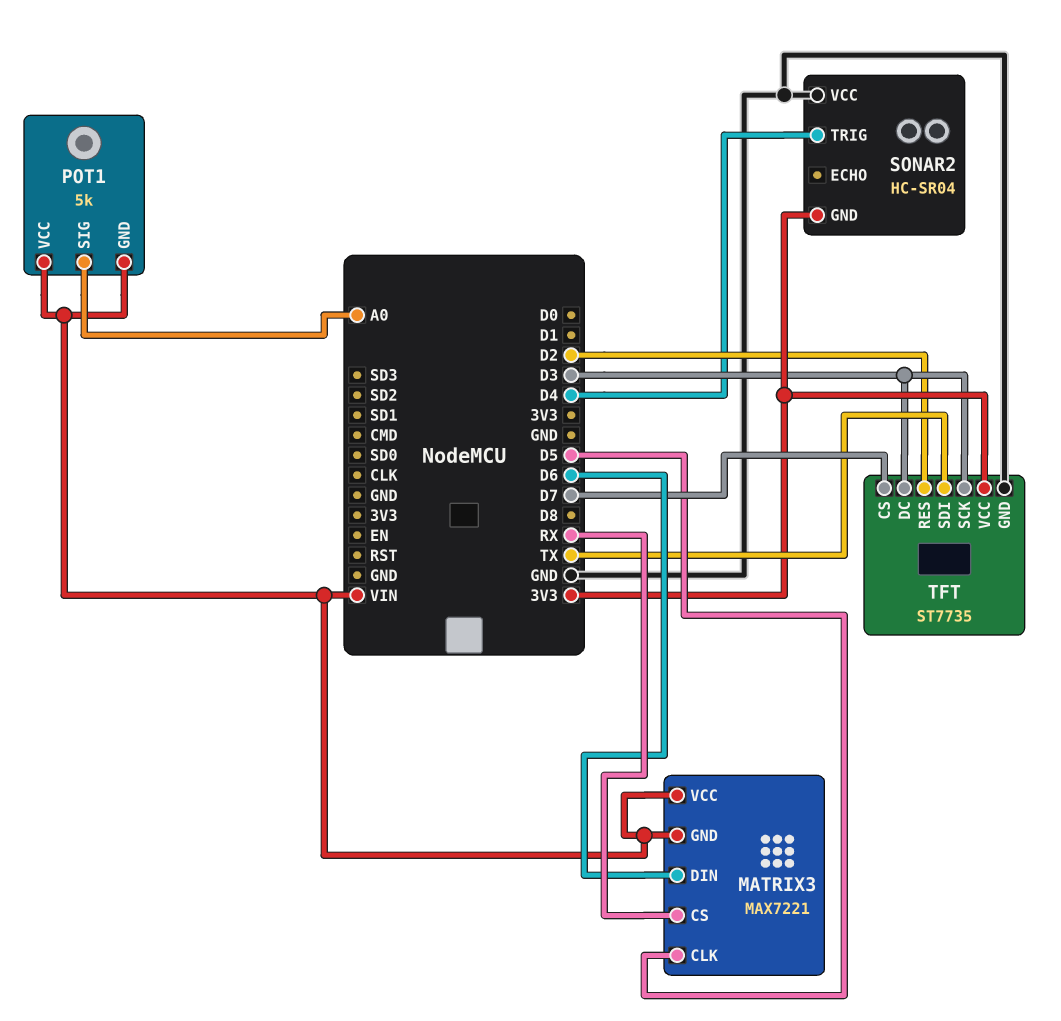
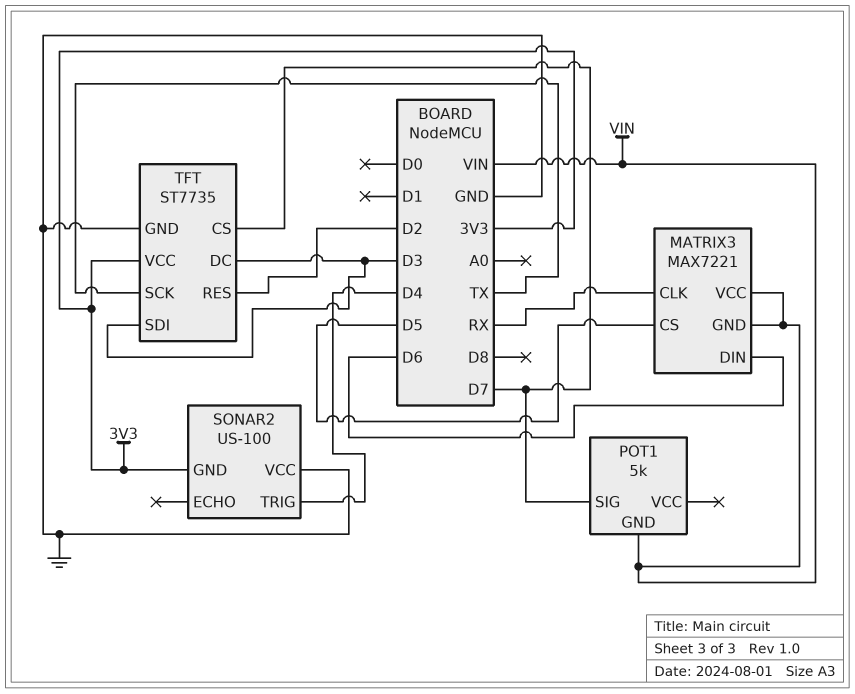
MATRIX3 pin CLK: D5 -> RX
MATRIX3 pin CS: RX -> D5
POT1 pin SIG: A0 -> D7
POT1 pin VCC: VIN -> none
SONAR2: HC-SR04 -> US-100
TFT pin SCK: D3 -> TX
TFT pin SDI: TX -> D3

